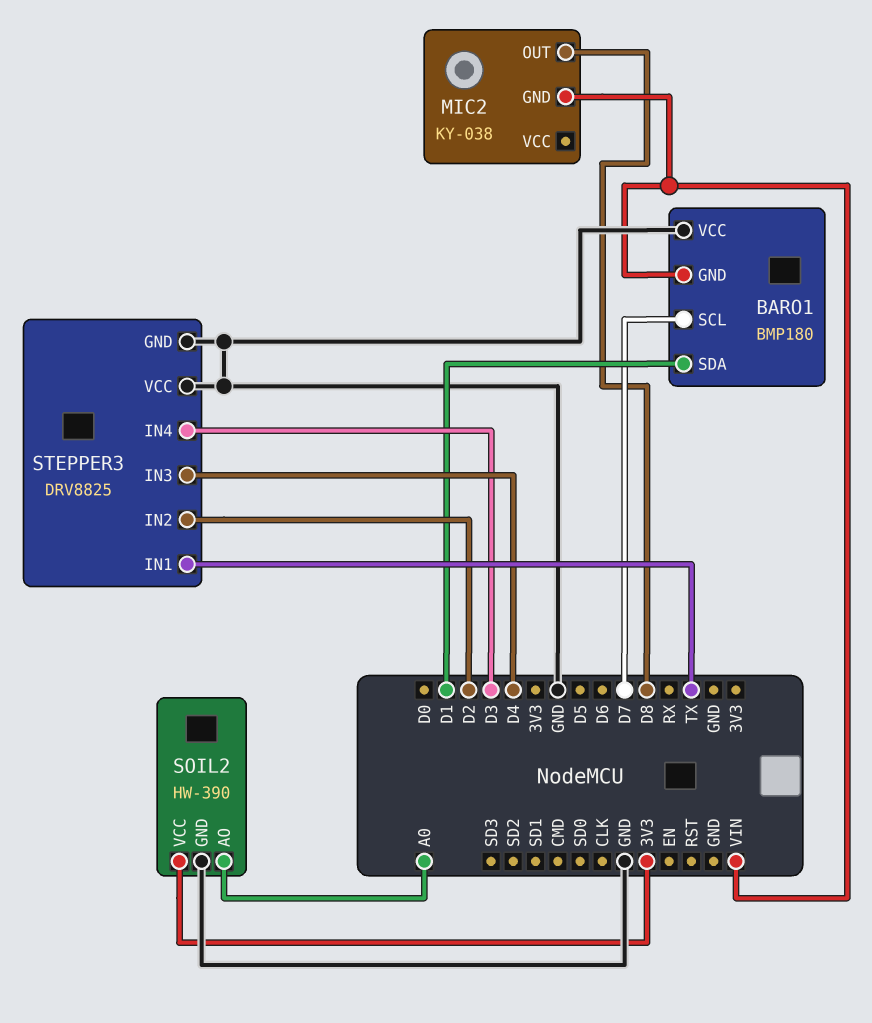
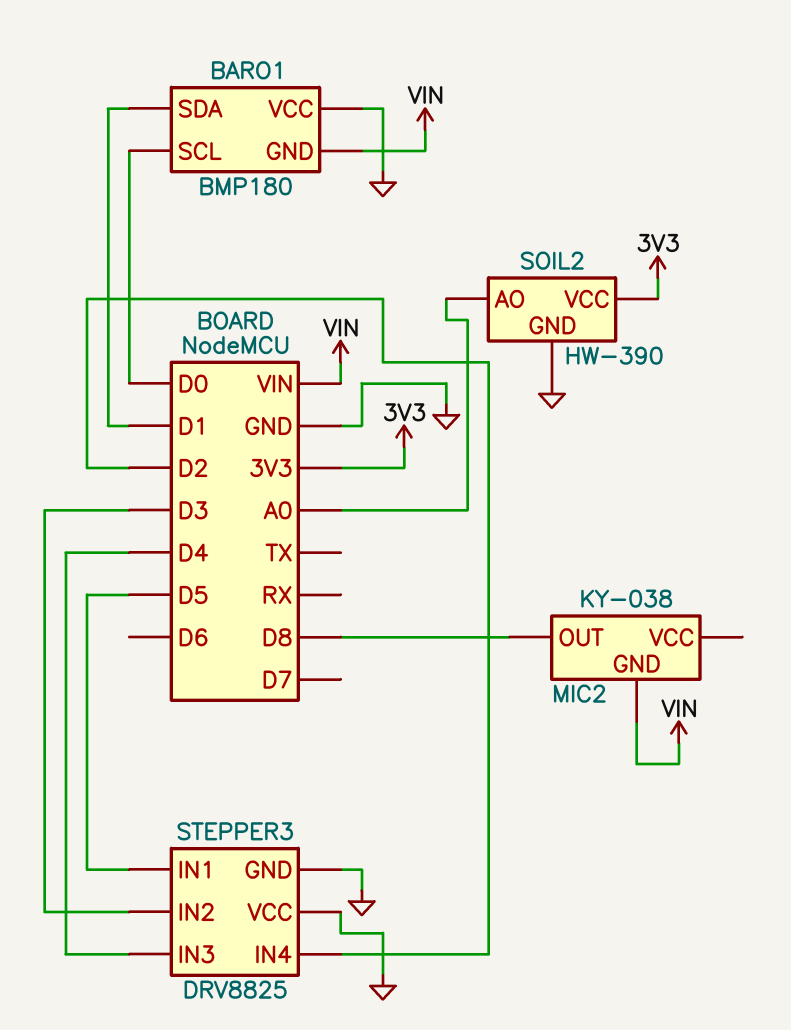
BARO1 pin SCL: D7 -> D0
STEPPER3 pin IN1: TX -> D5
STEPPER3 pin IN2: D2 -> D3
STEPPER3 pin IN4: D3 -> D2

